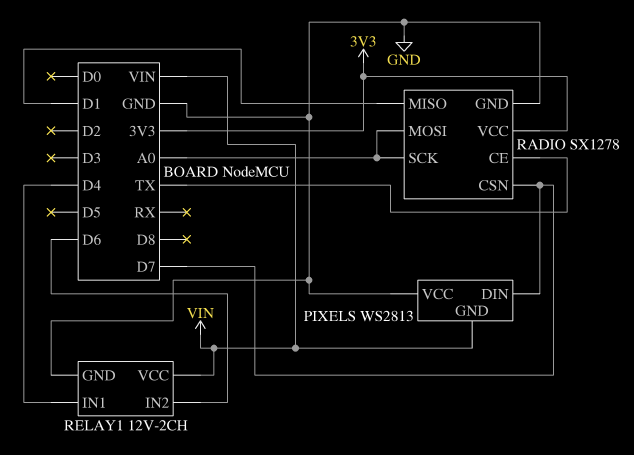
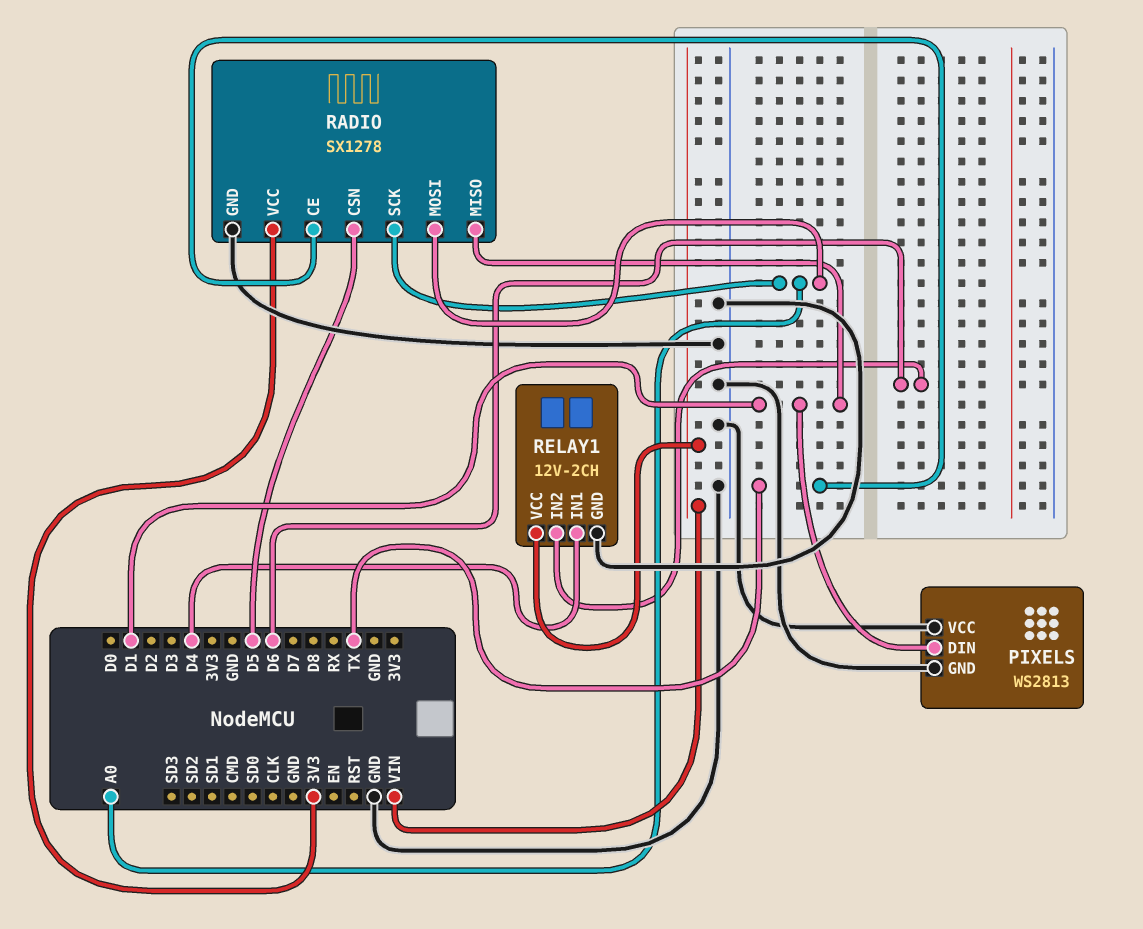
PIXELS pin DIN: D7 -> D1
PIXELS pin GND: VIN -> GND
RADIO pin CSN: D7 -> D5

